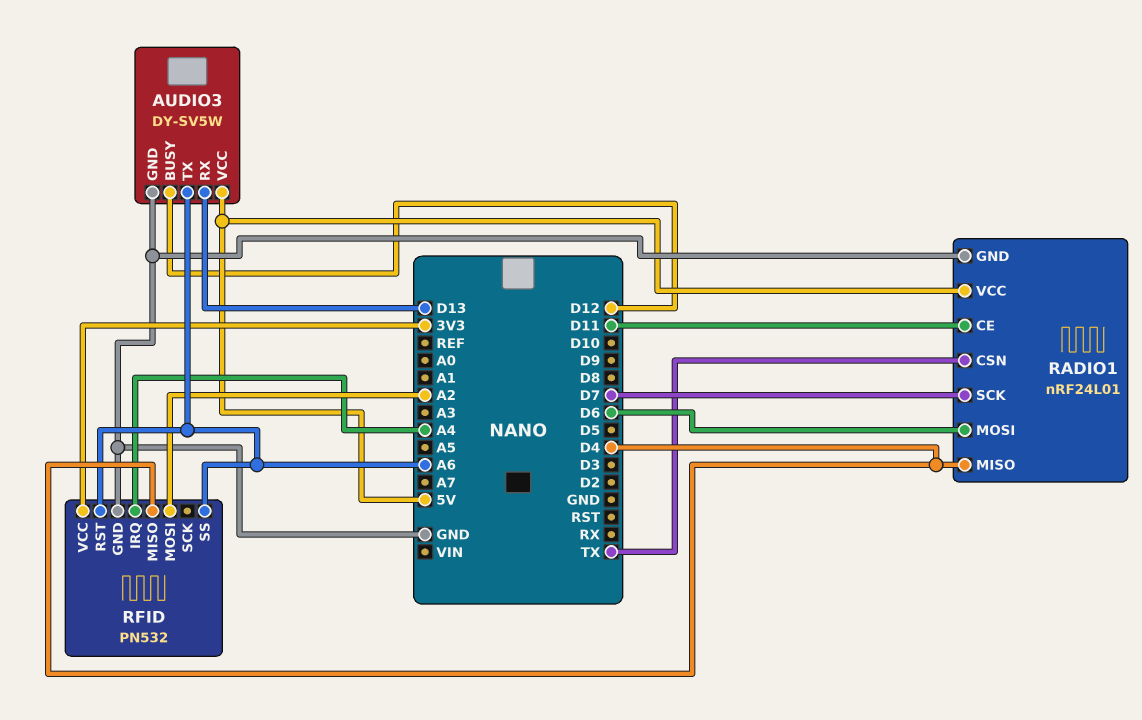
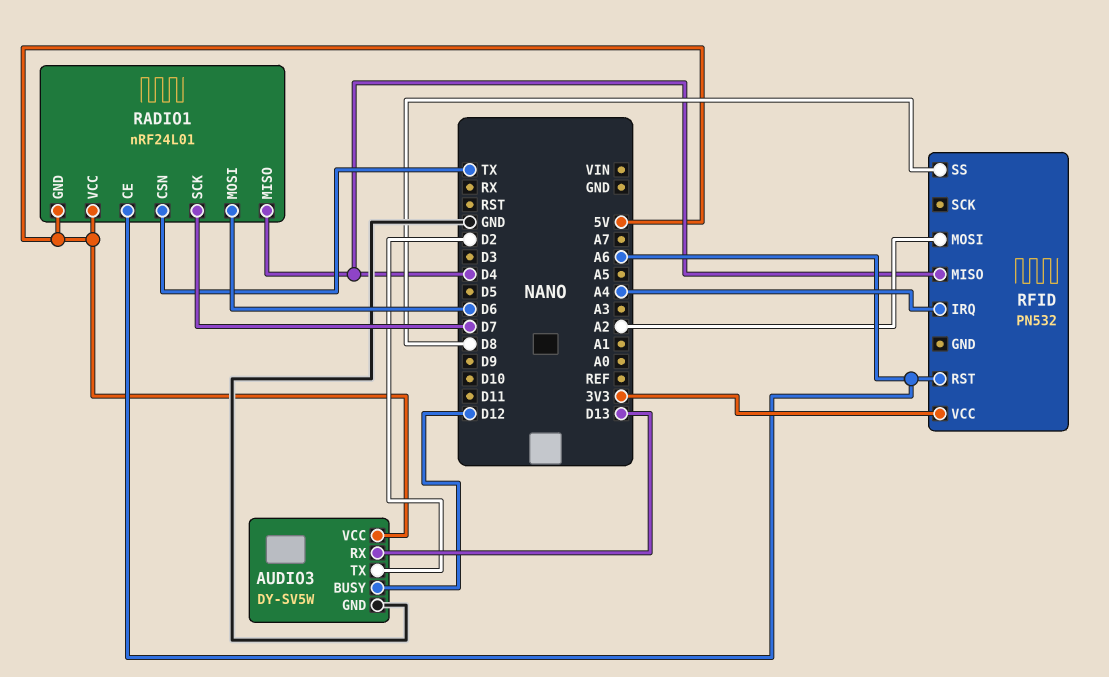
AUDIO3 pin TX: A6 -> D2
RADIO1 pin CE: D11 -> A6
RADIO1 pin GND: GND -> 5V
RFID pin GND: GND -> none
RFID pin SS: A6 -> D8

